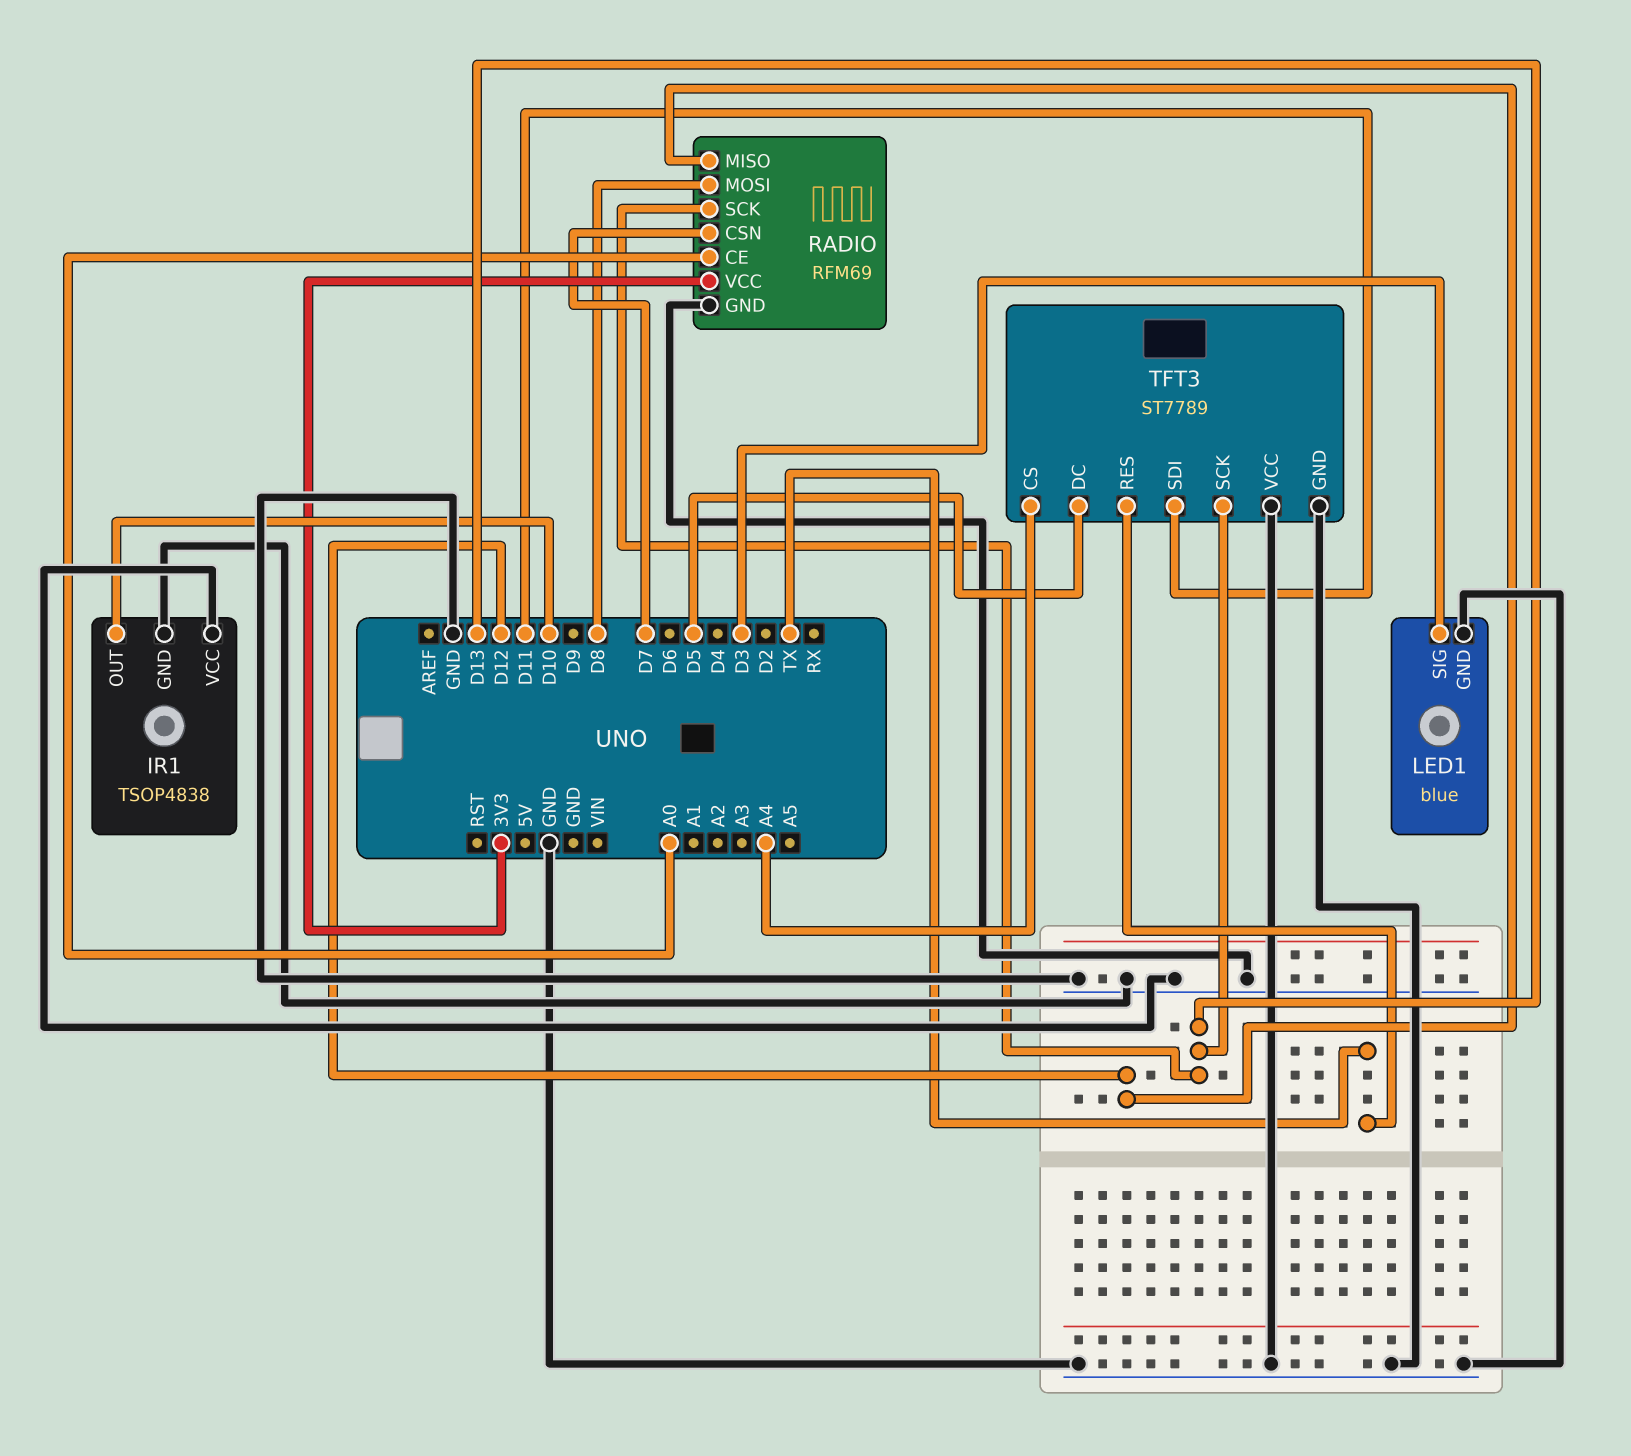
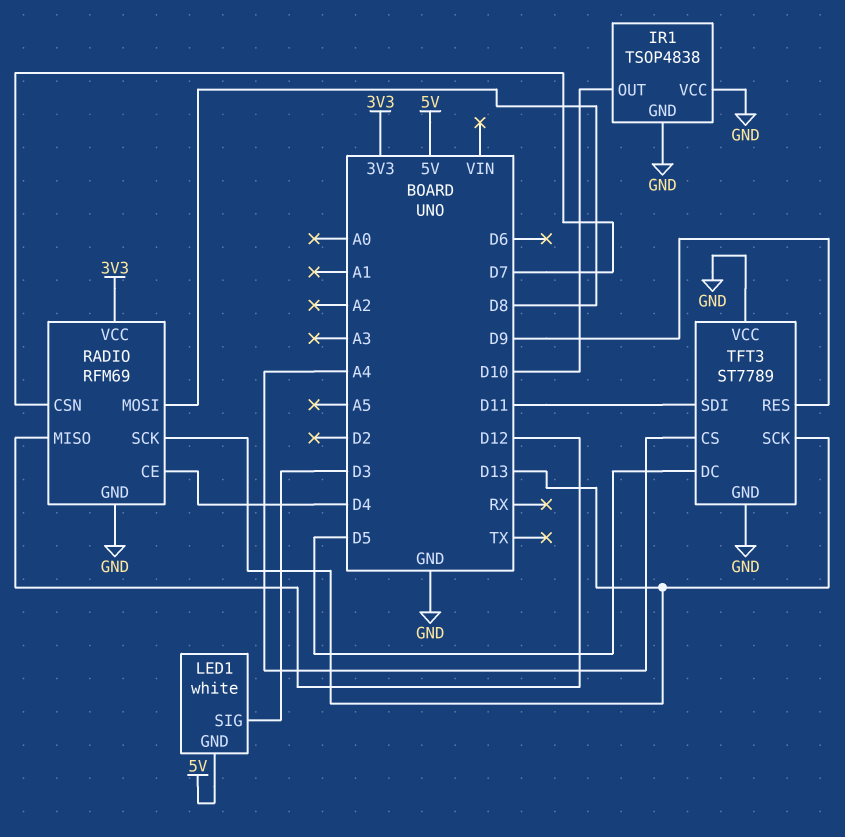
LED1: blue -> white
LED1 pin GND: GND -> 5V
RADIO pin CE: A0 -> D4
TFT3 pin RES: TX -> D9

